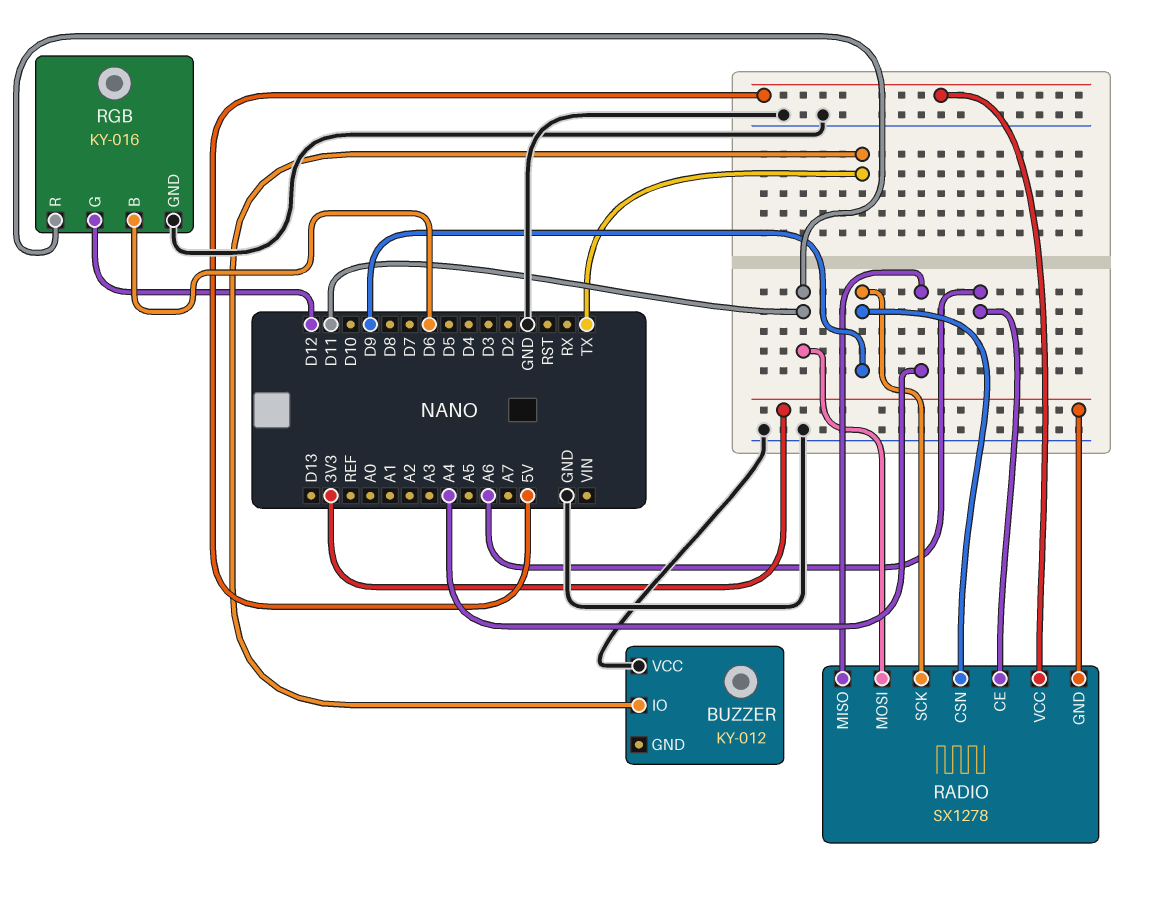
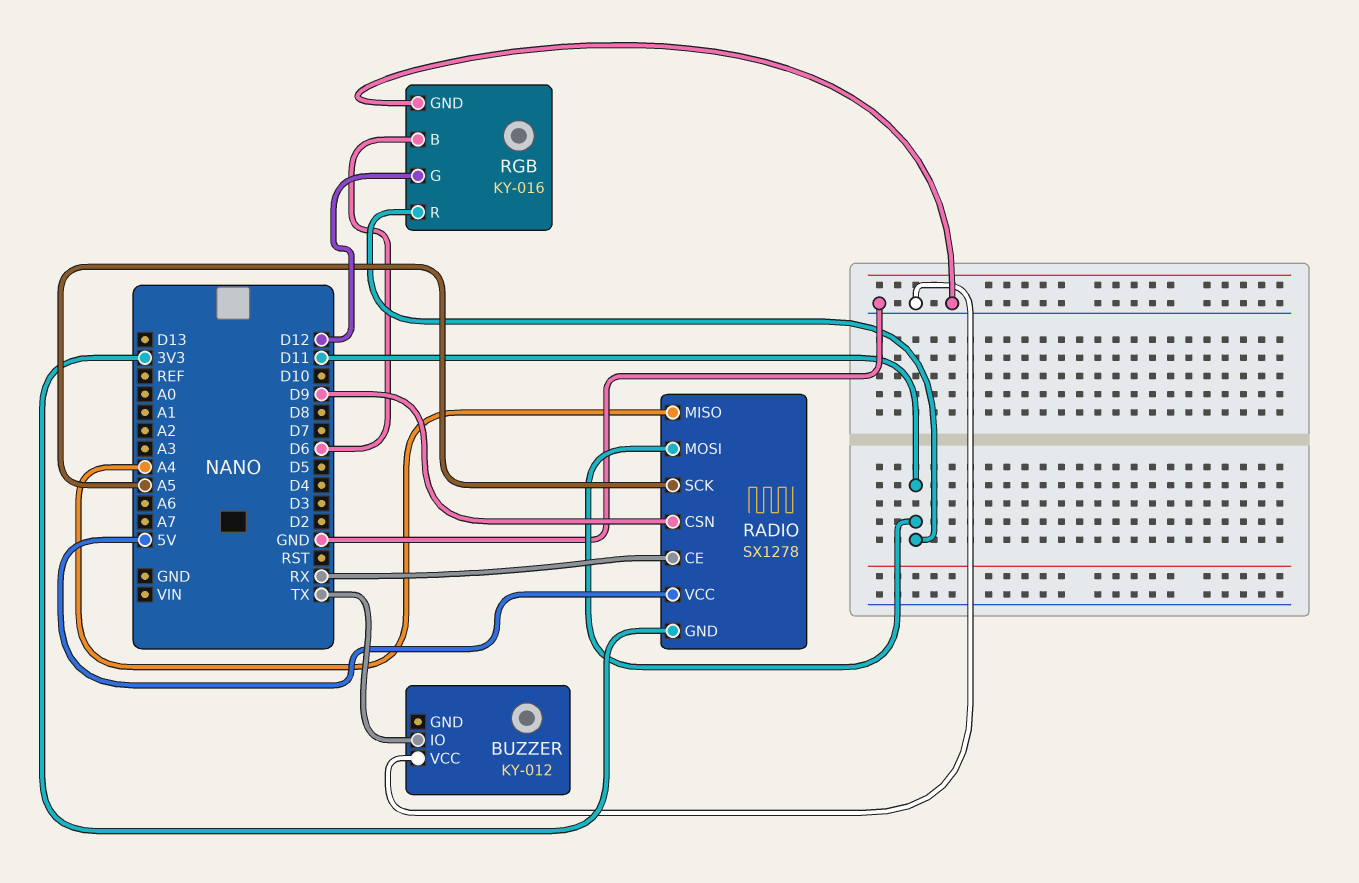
RADIO pin CE: A6 -> RX
RADIO pin SCK: D9 -> A5

